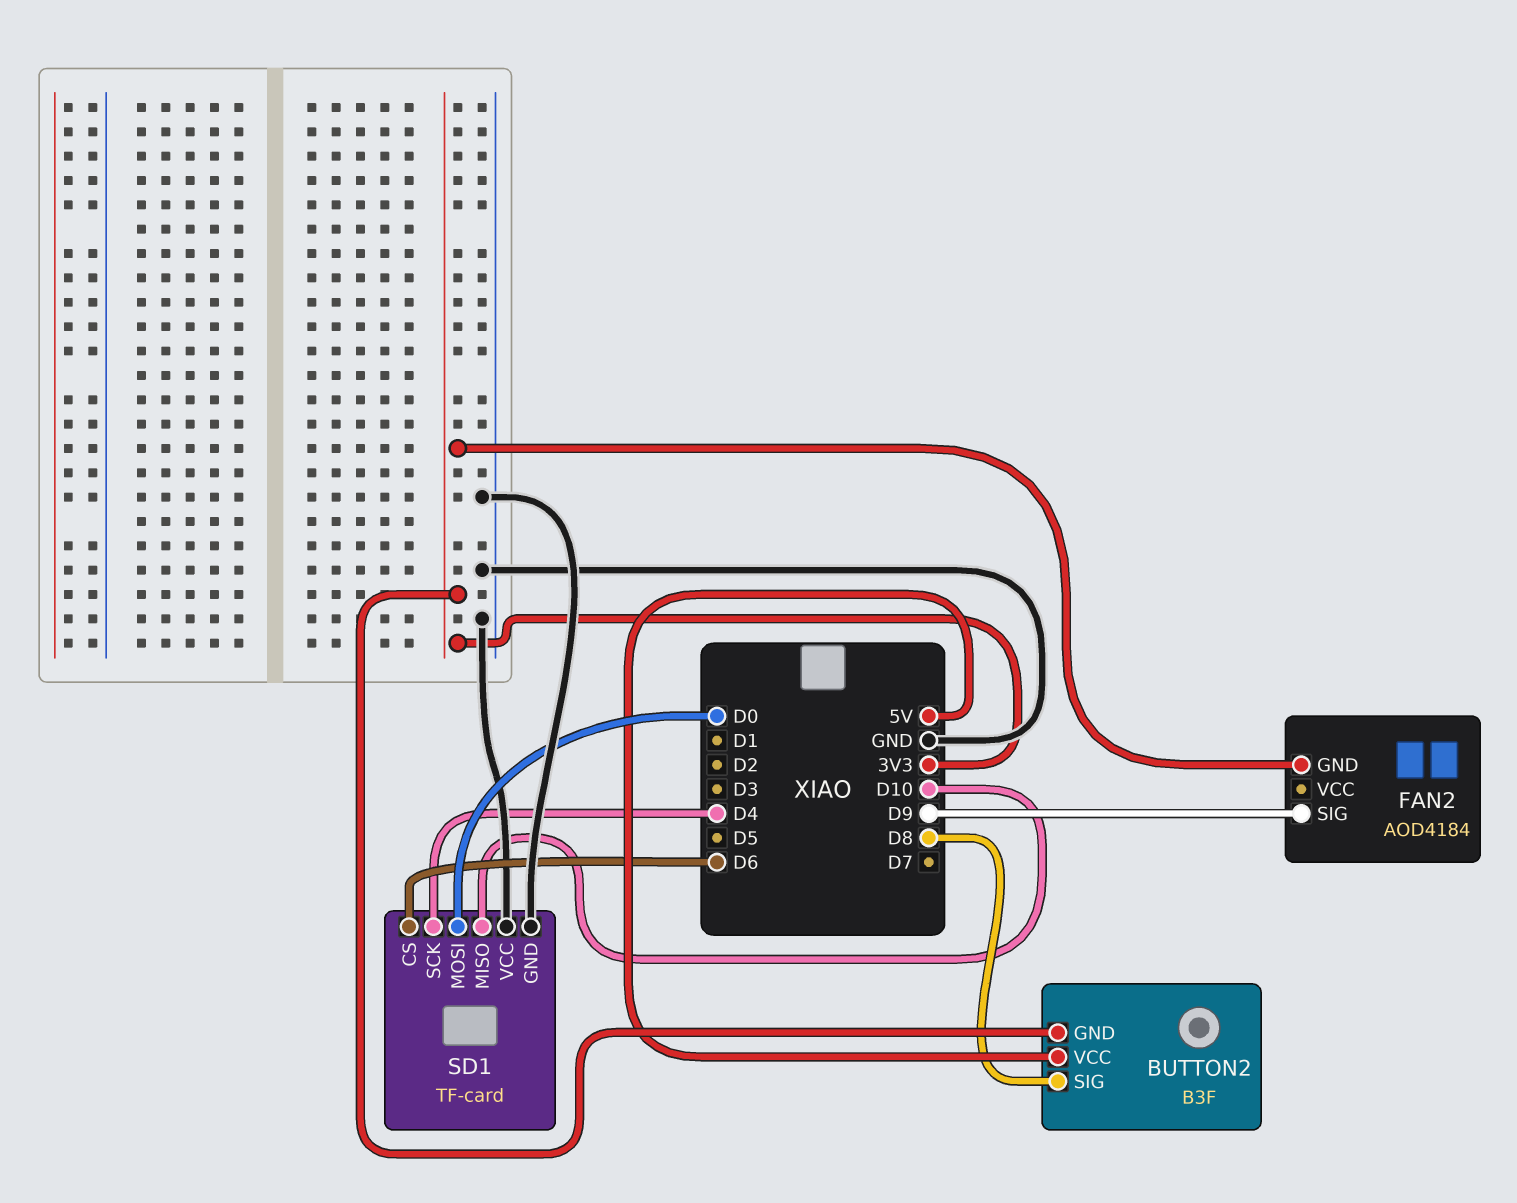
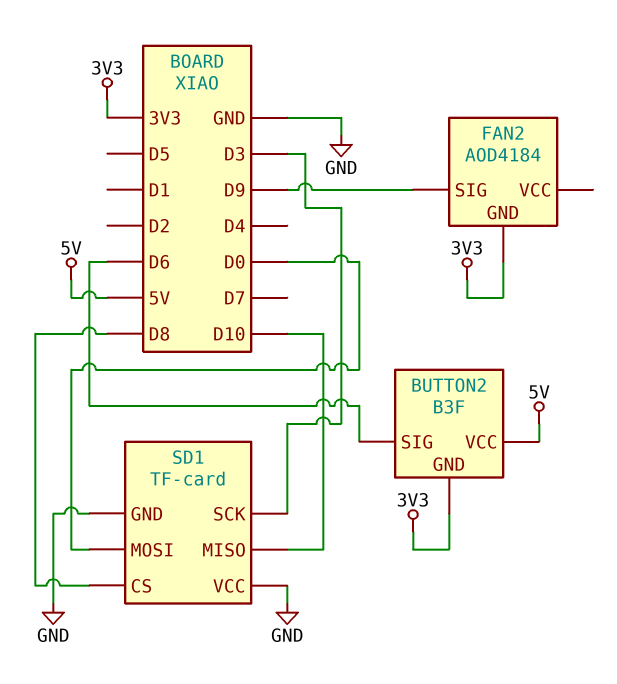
BUTTON2 pin SIG: D8 -> D6
SD1 pin CS: D6 -> D8
SD1 pin SCK: D4 -> D3

